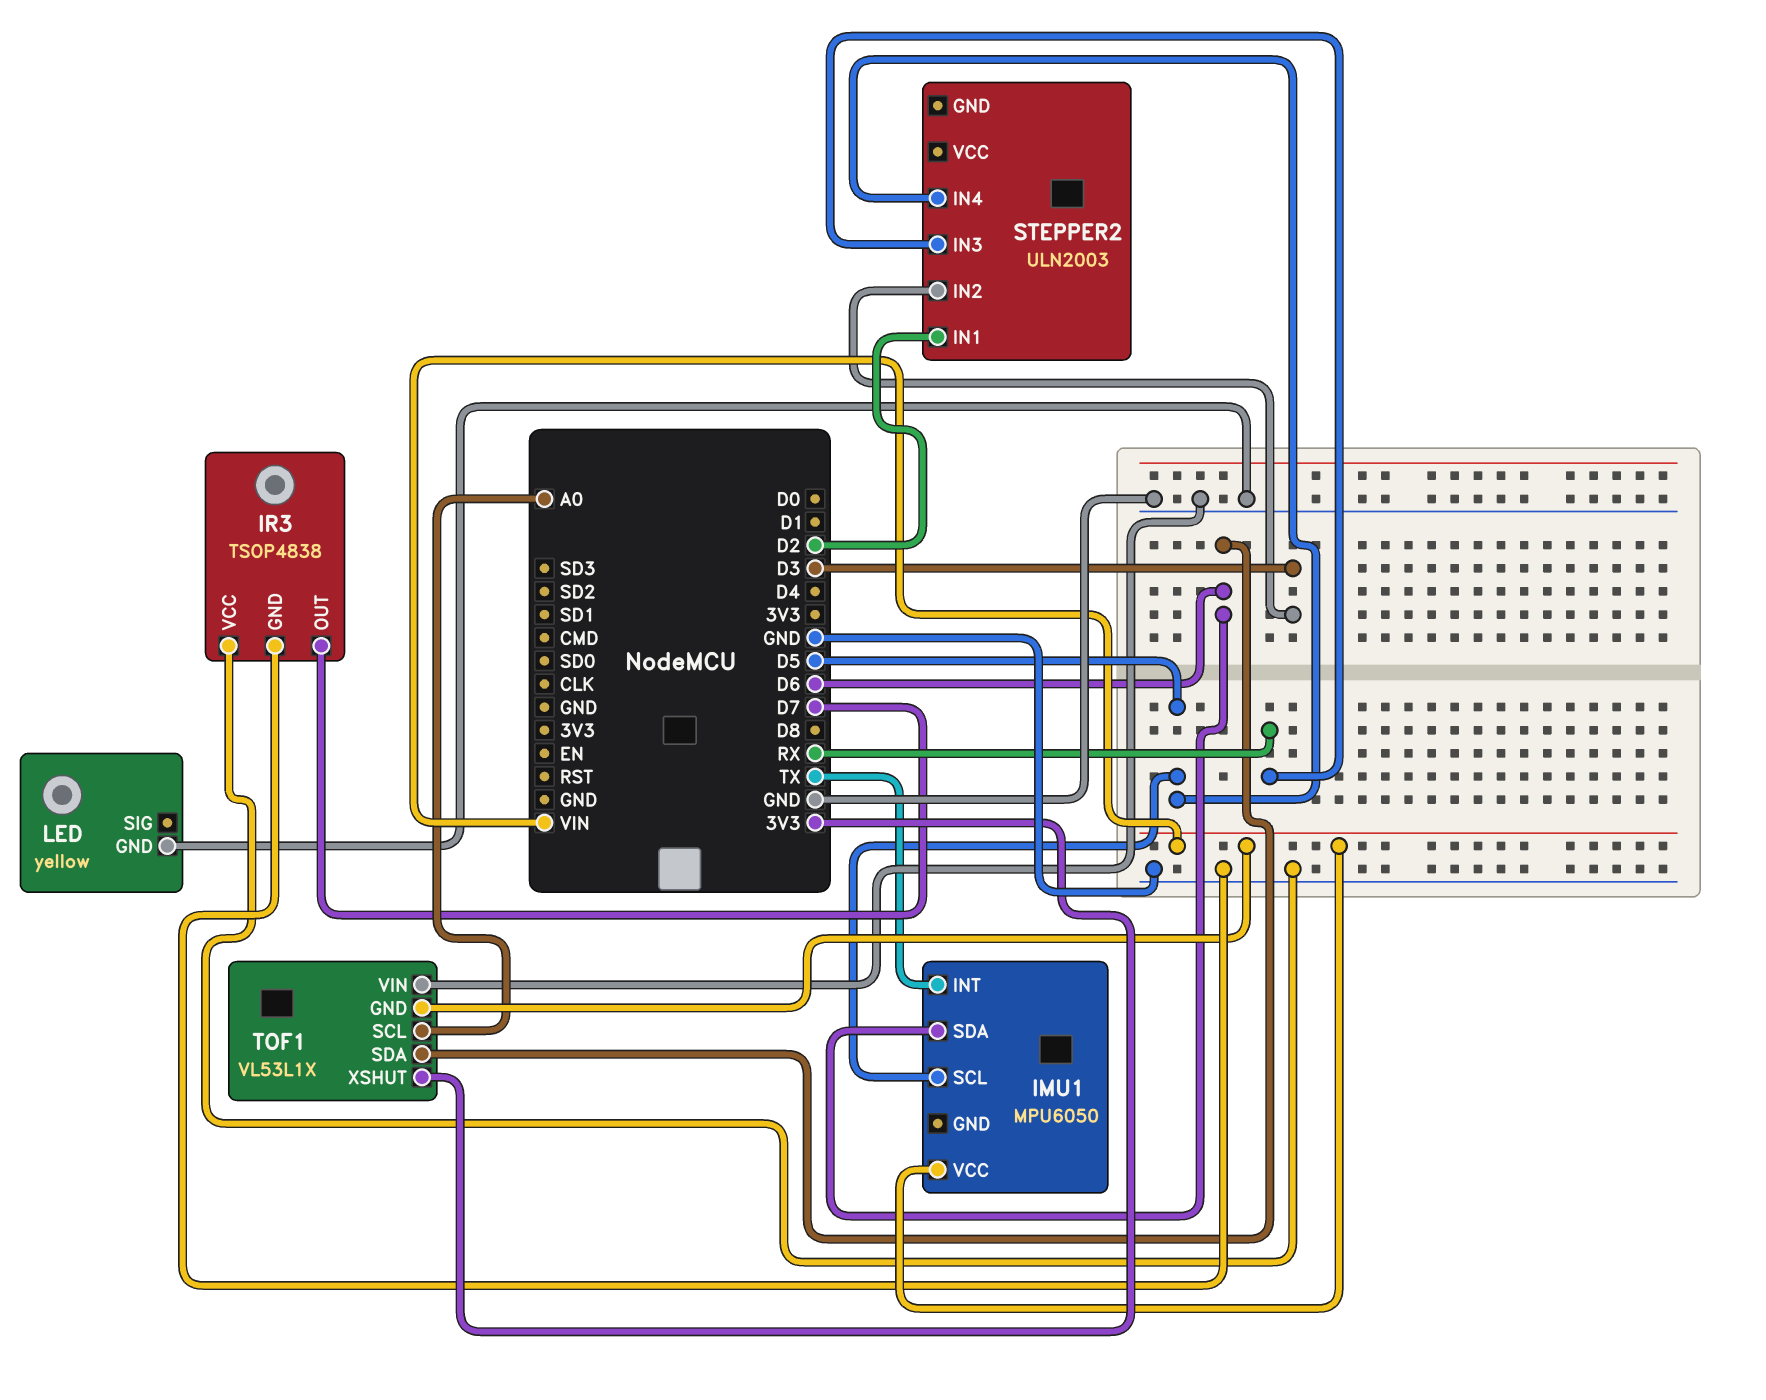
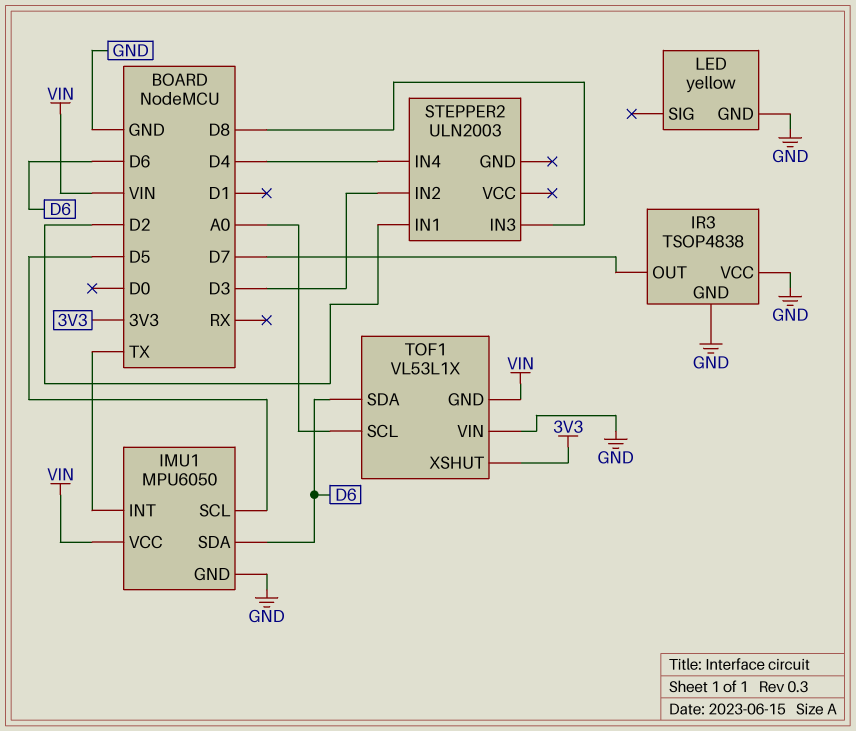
IMU1 pin GND: none -> GND
STEPPER2 pin IN3: RX -> D8
STEPPER2 pin IN4: D5 -> D4

